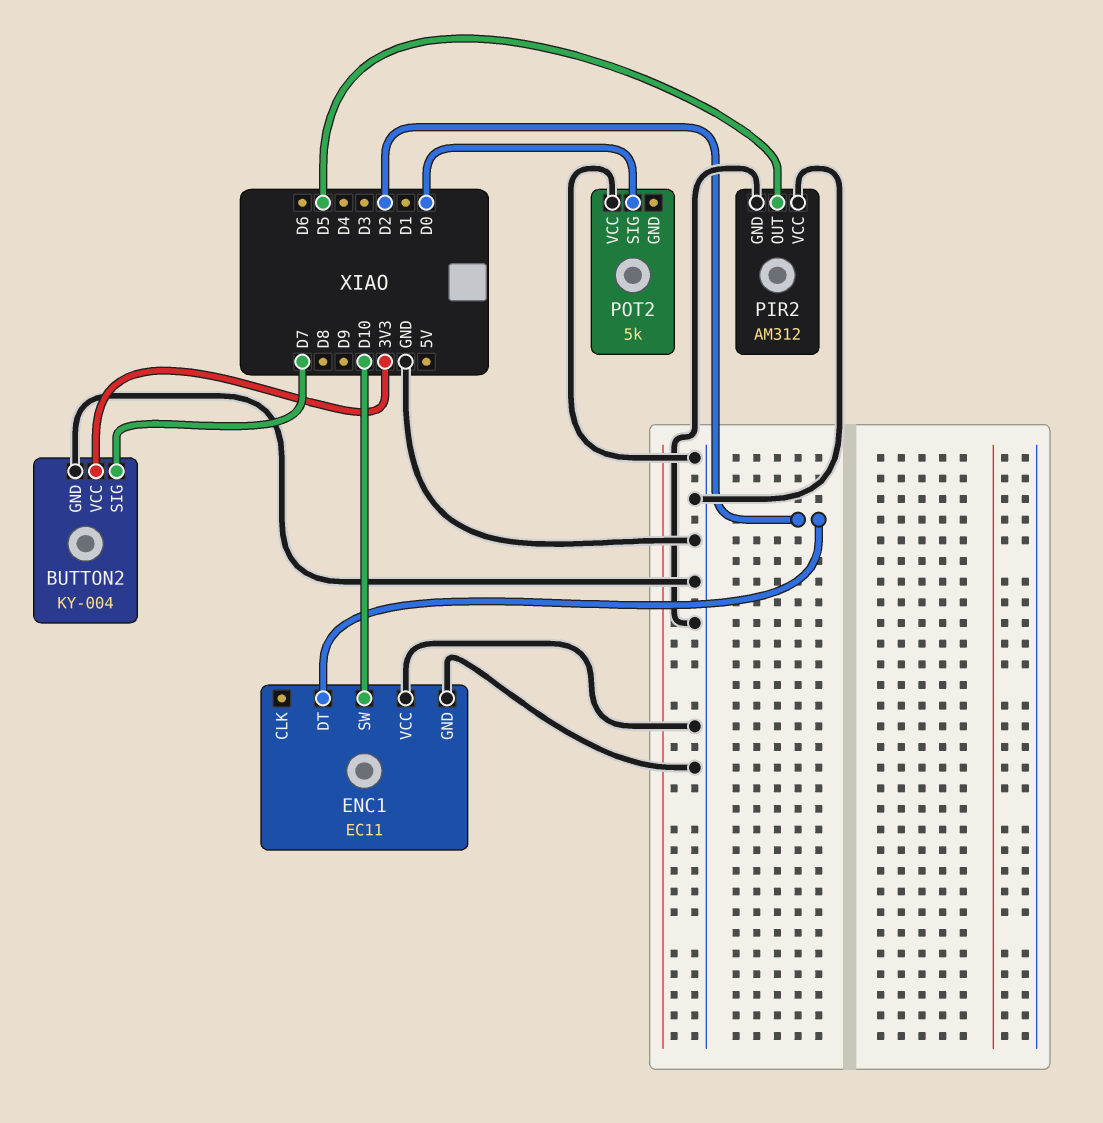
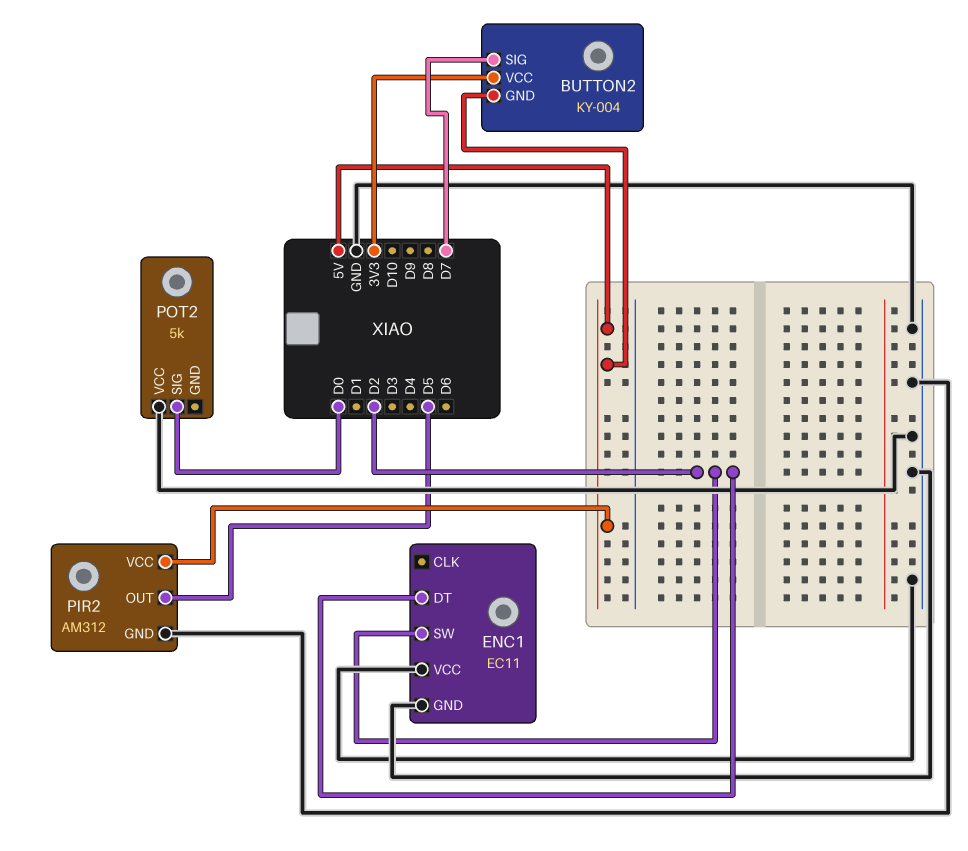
BUTTON2 pin GND: GND -> 5V
ENC1 pin SW: D10 -> D2
PIR2 pin VCC: GND -> 5V

